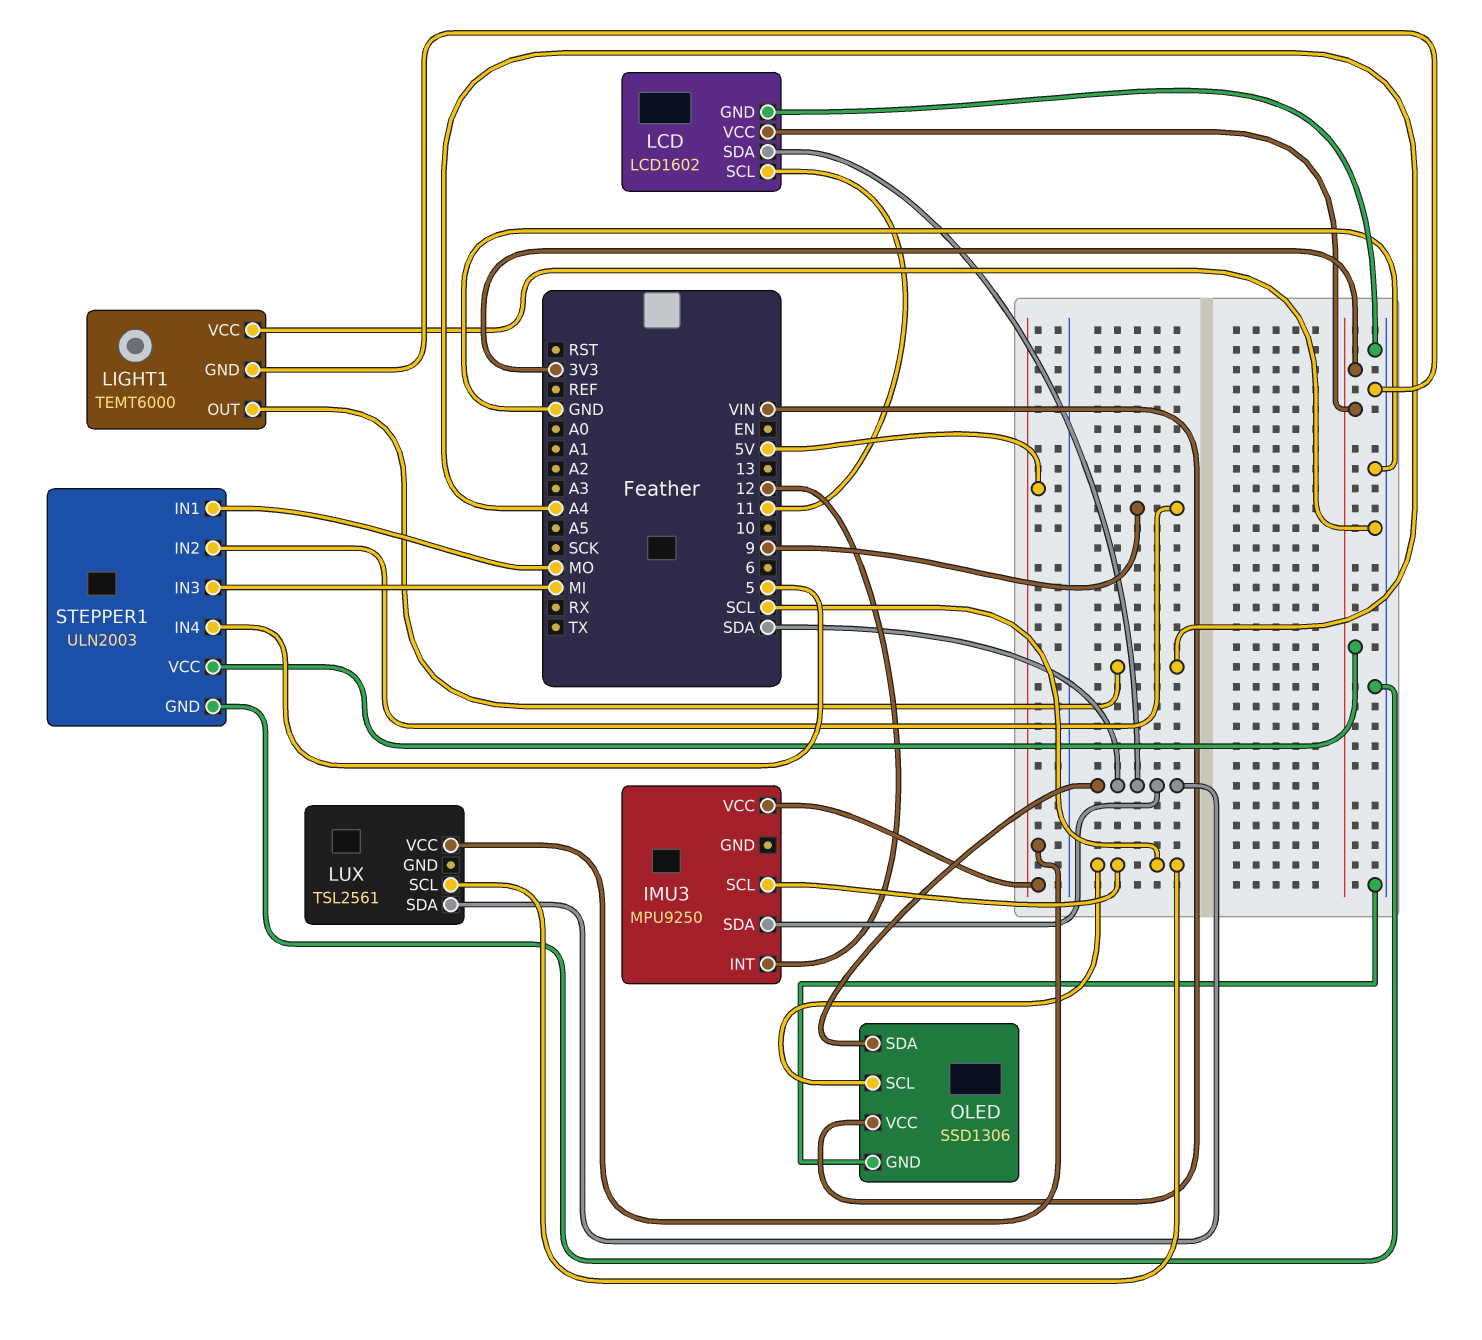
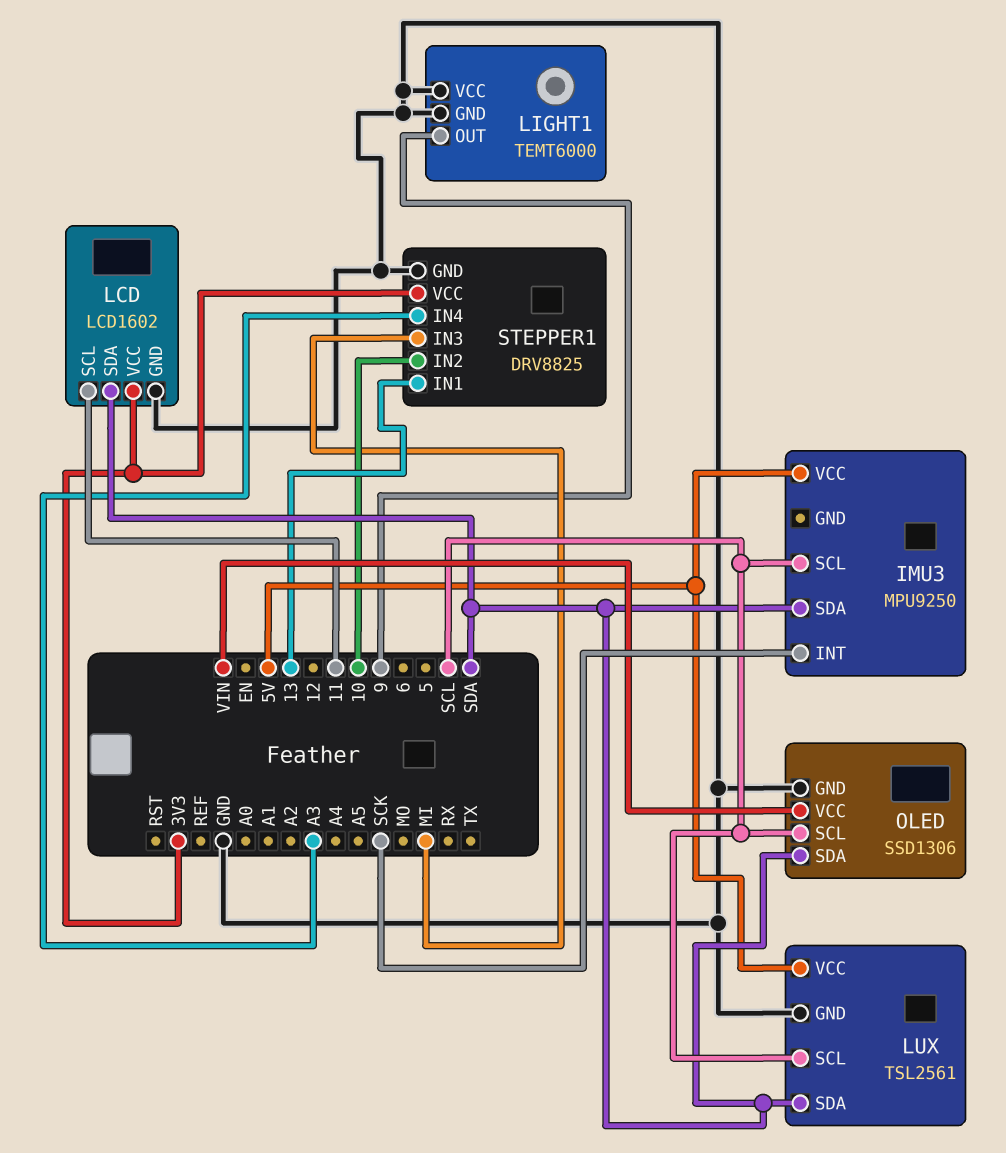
IMU3 pin INT: 12 -> SCK
LIGHT1 pin OUT: A4 -> 9
LUX pin GND: none -> GND
STEPPER1: ULN2003 -> DRV8825
STEPPER1 pin IN1: MO -> 13
STEPPER1 pin IN2: 9 -> 10
STEPPER1 pin IN4: 5 -> A3

